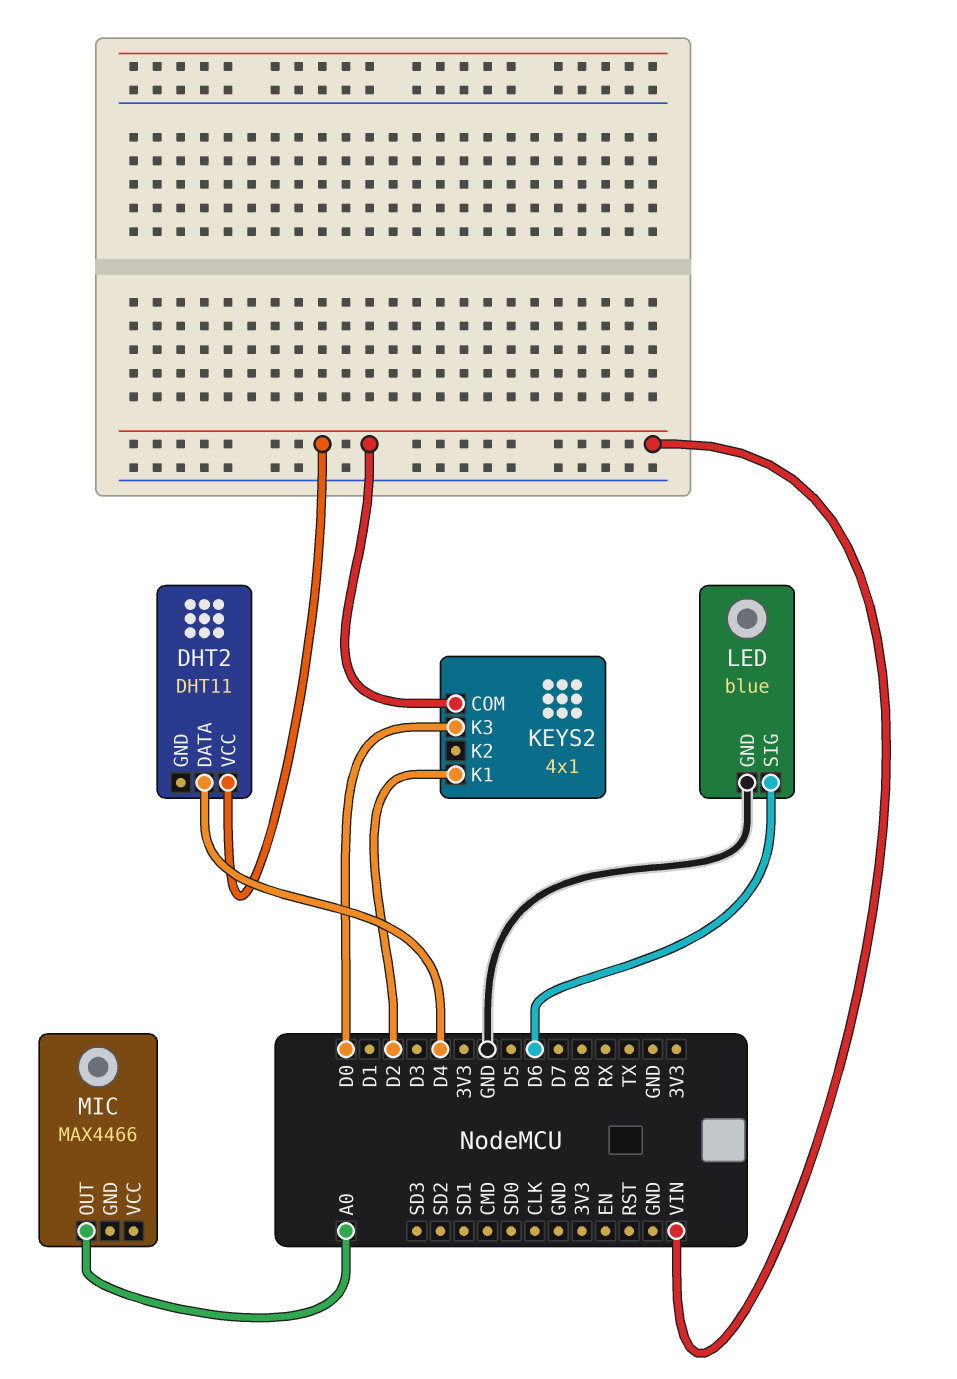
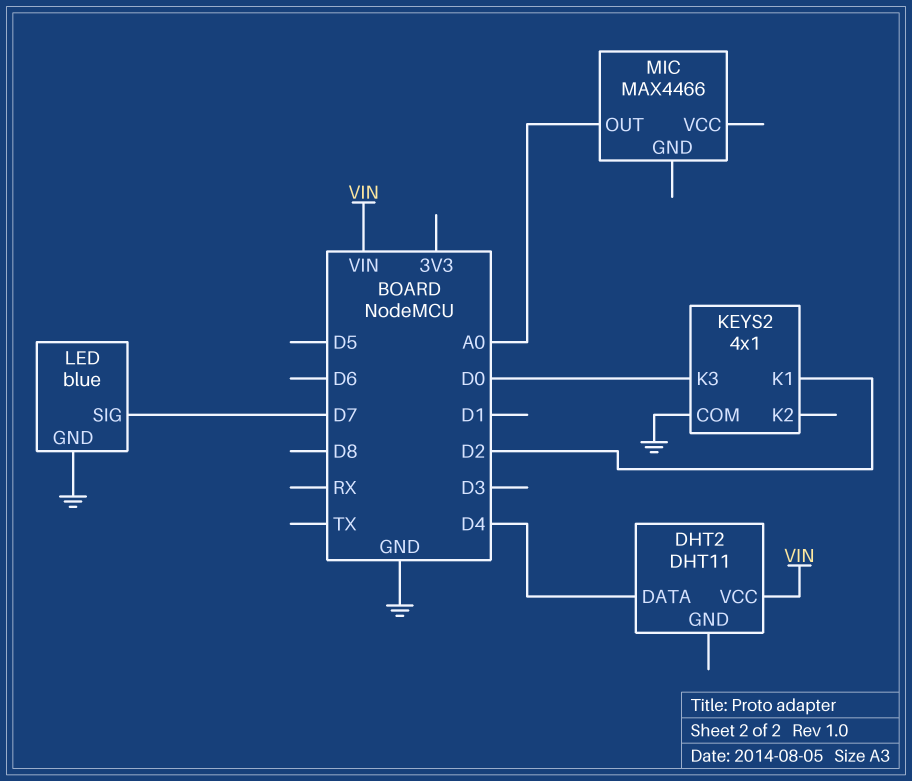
KEYS2 pin COM: VIN -> GND
LED pin SIG: D6 -> D7

